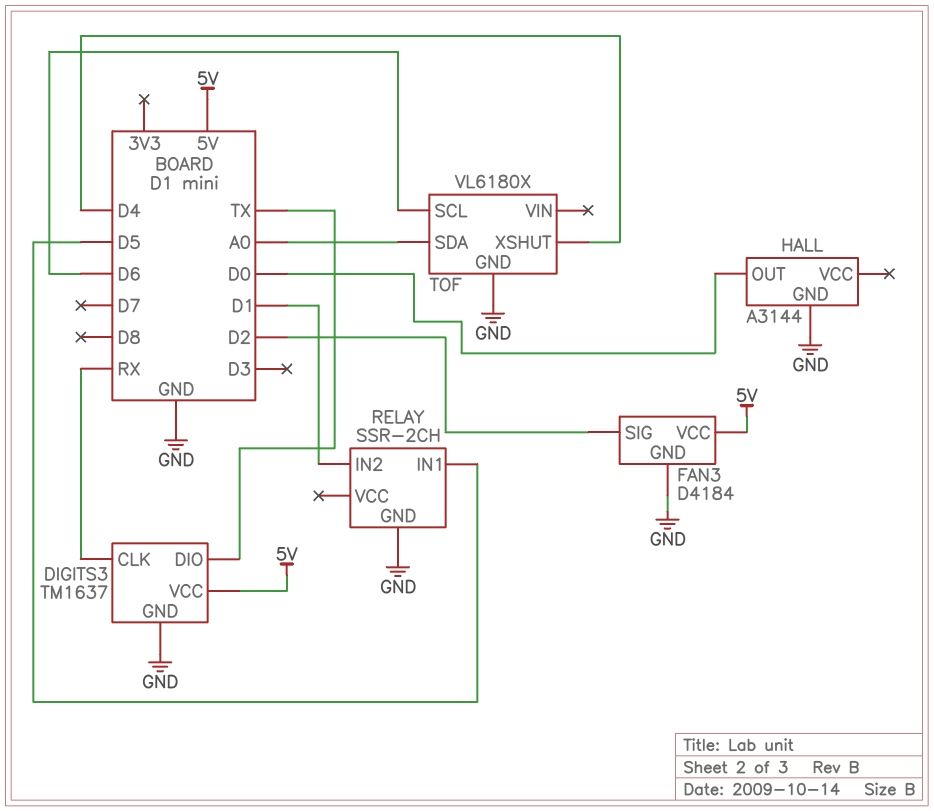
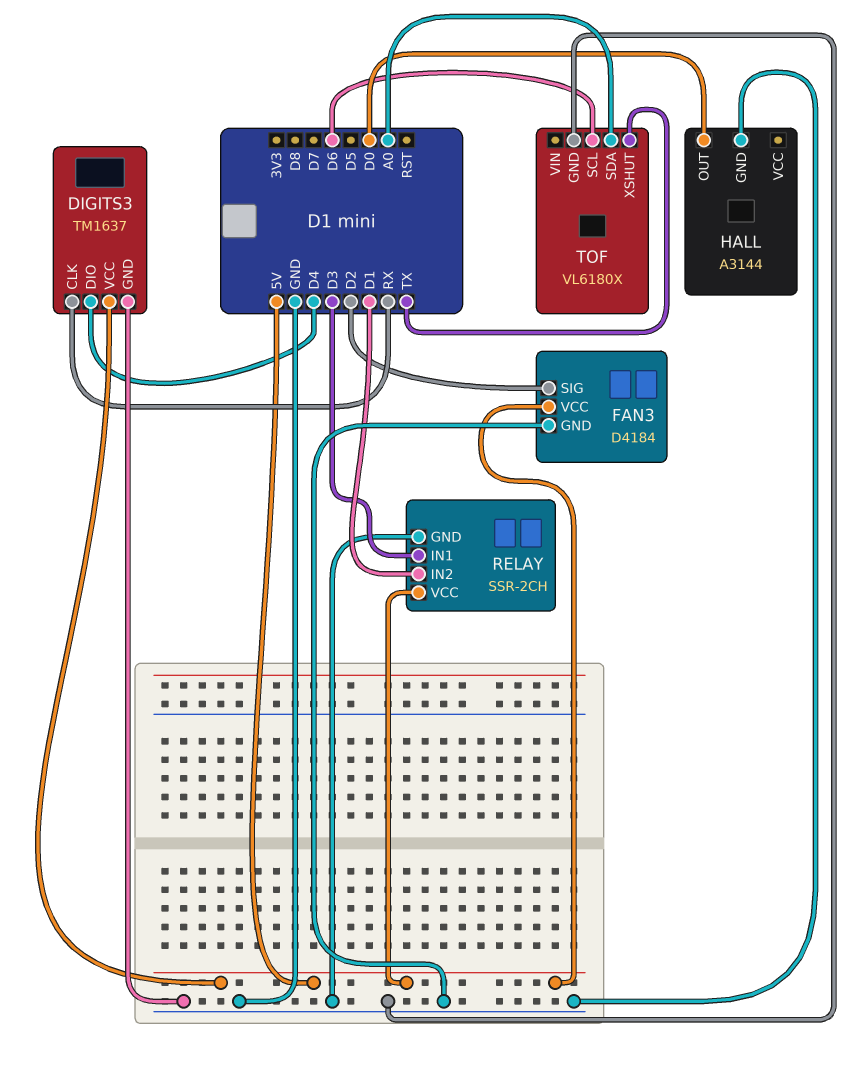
DIGITS3 pin DIO: TX -> D4
RELAY pin IN1: D5 -> D3
RELAY pin VCC: none -> 5V
TOF pin XSHUT: D4 -> TX

